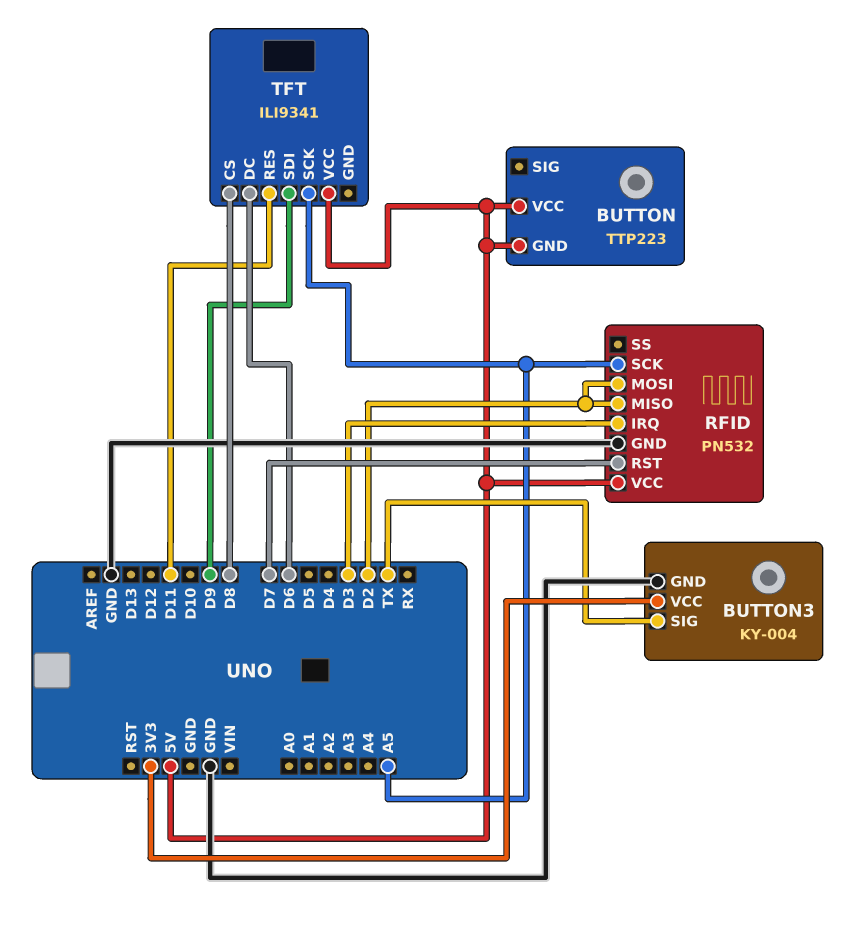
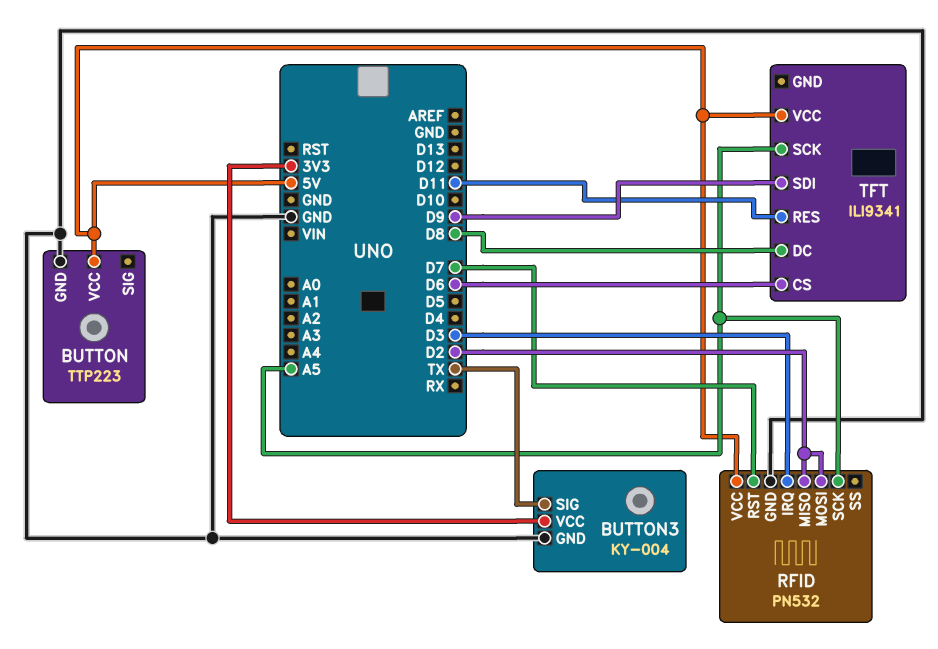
BUTTON pin GND: 5V -> GND
TFT pin CS: D8 -> D6
TFT pin DC: D6 -> D8

